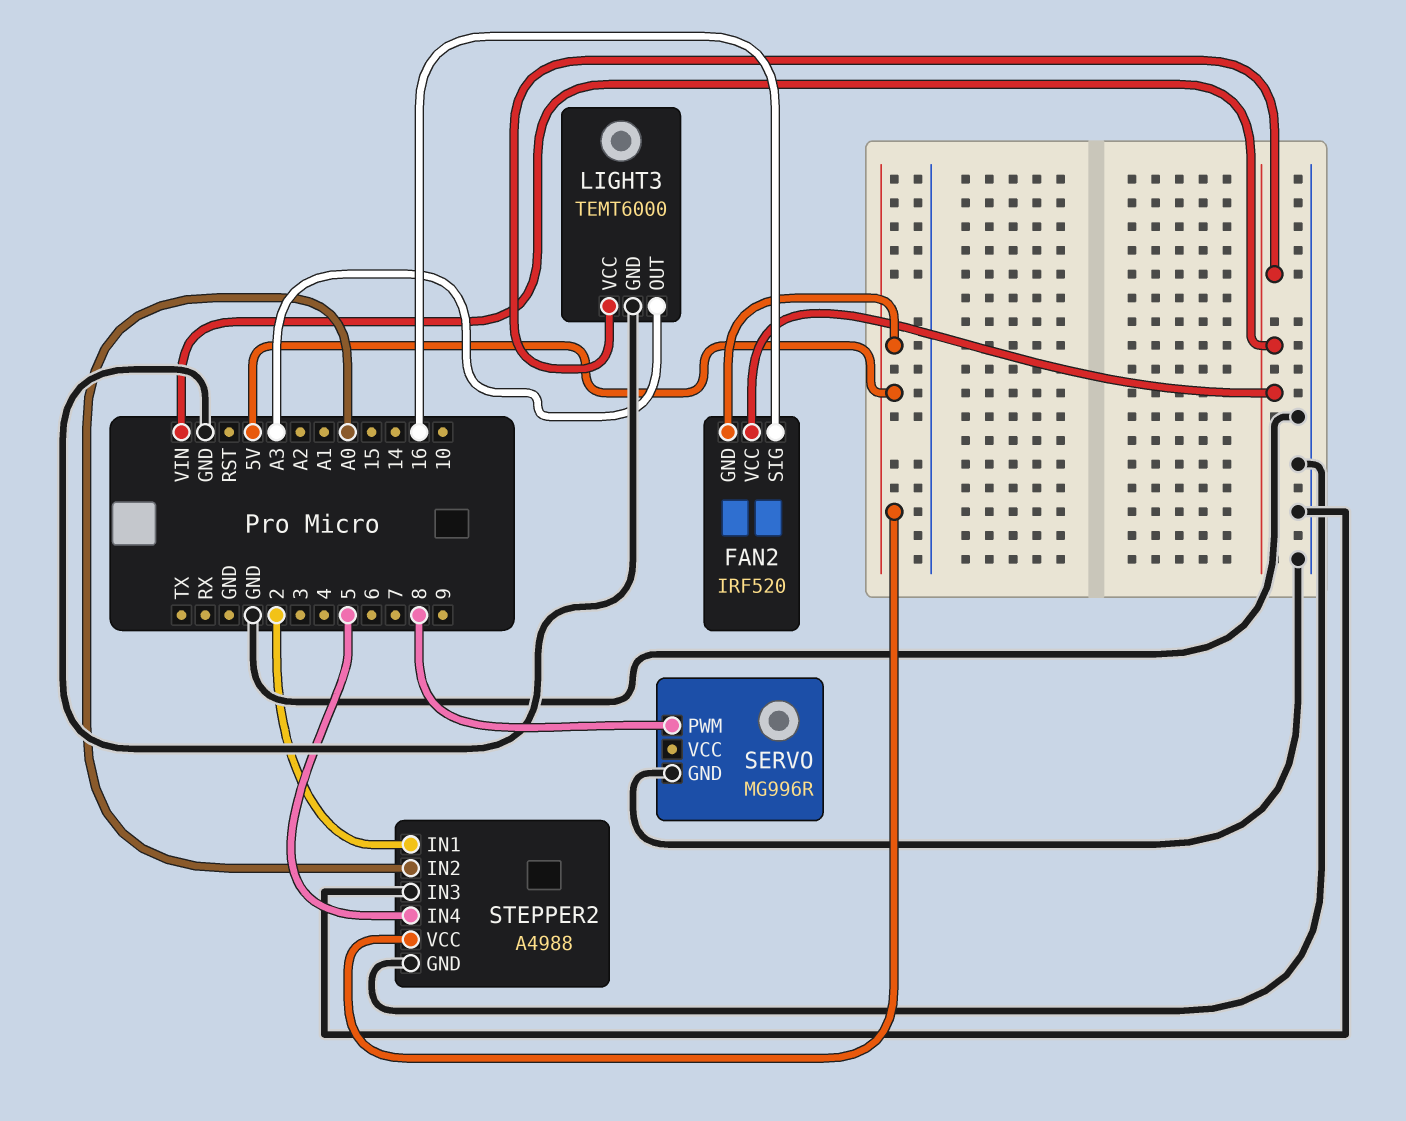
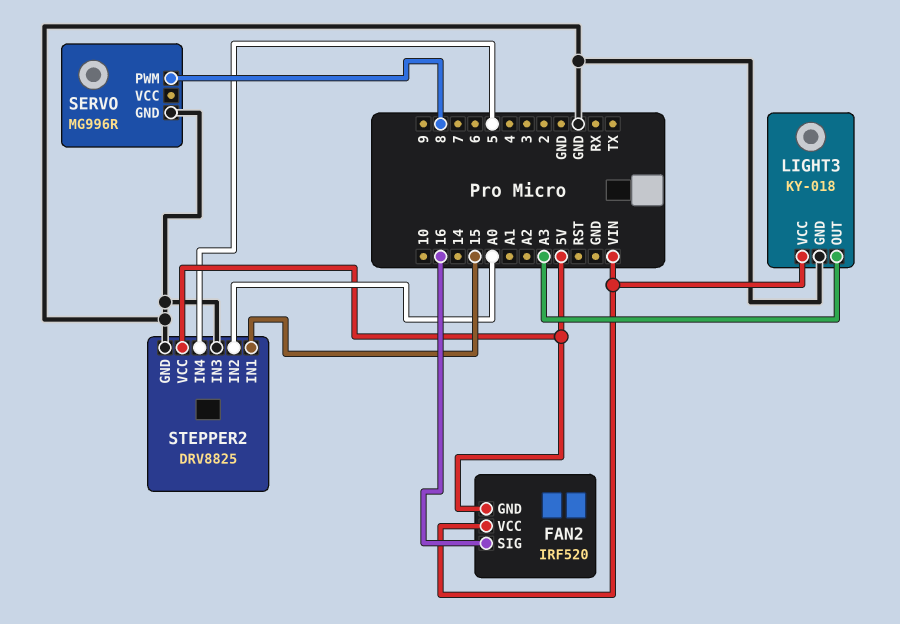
LIGHT3: TEMT6000 -> KY-018
STEPPER2: A4988 -> DRV8825
STEPPER2 pin IN1: 2 -> 15

